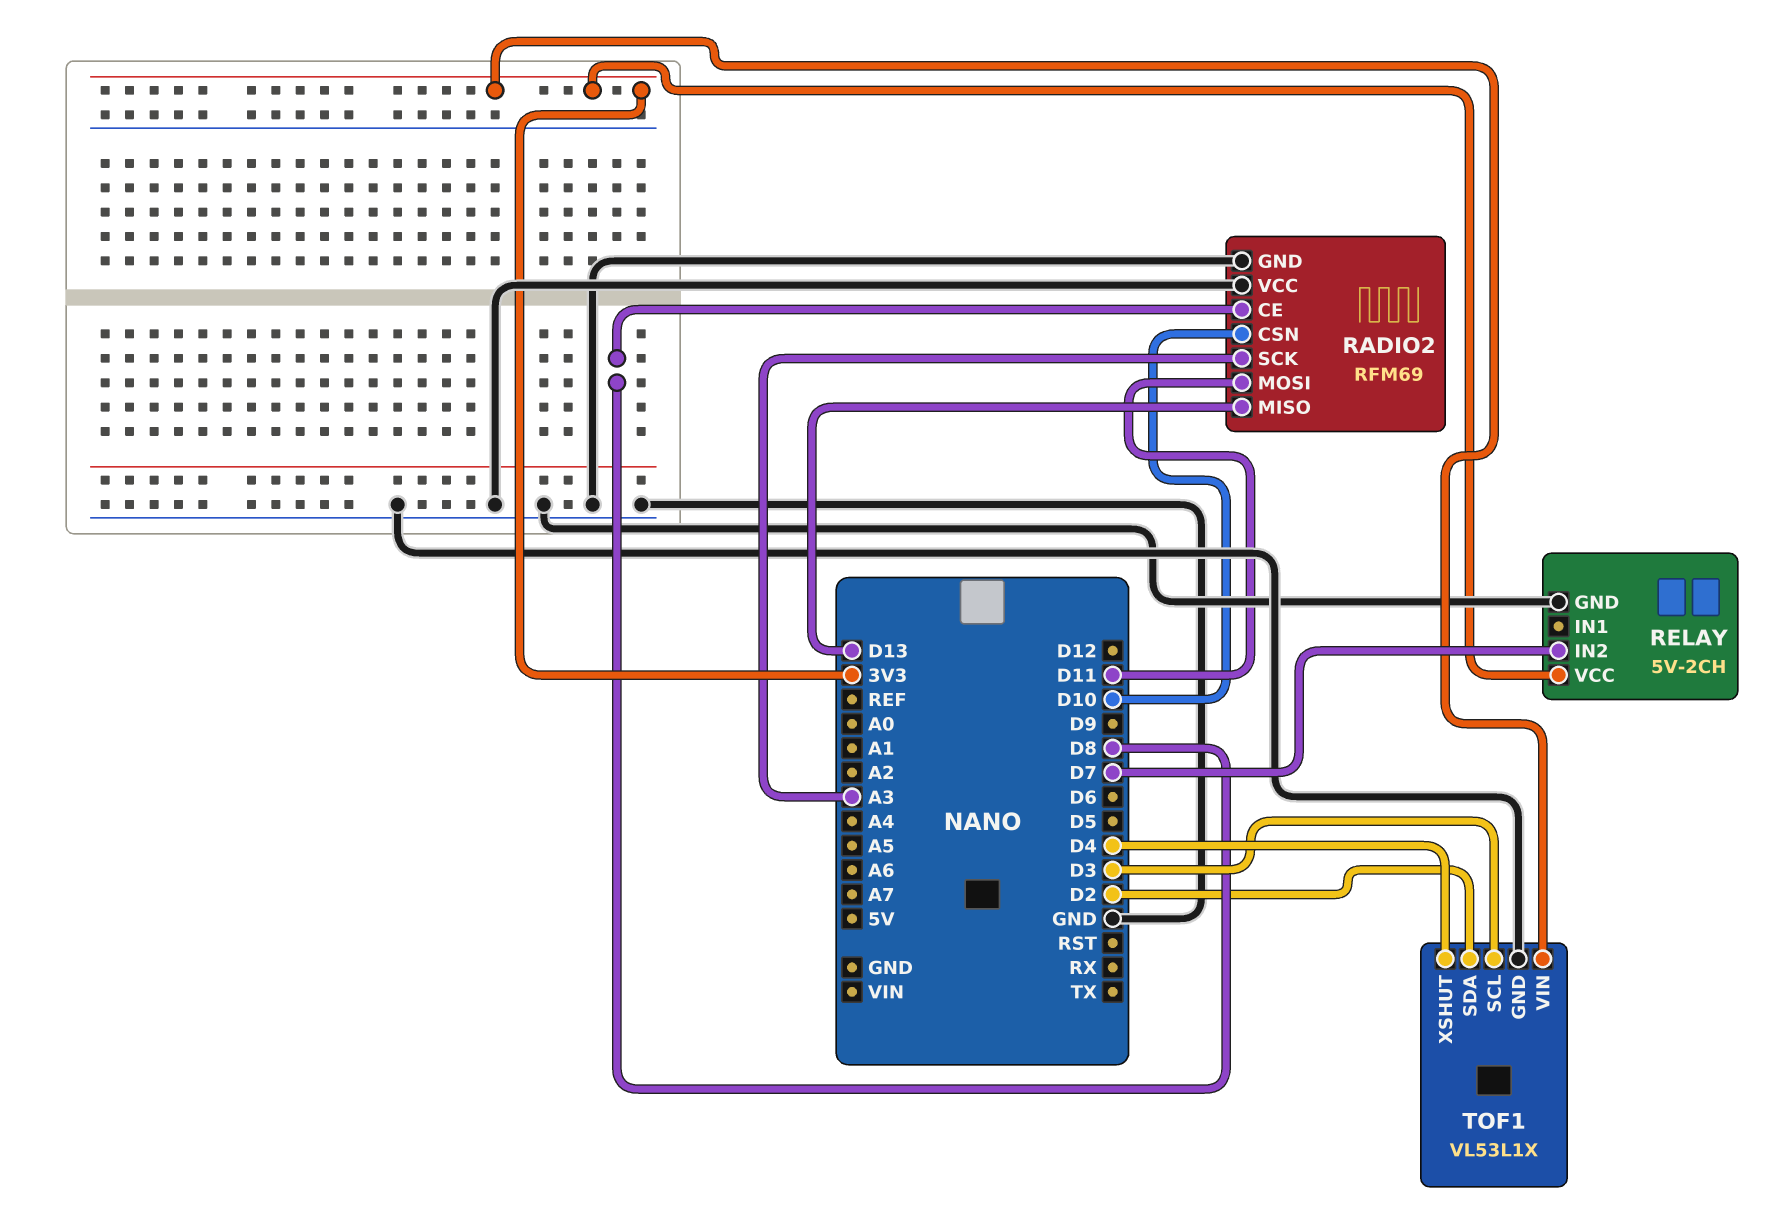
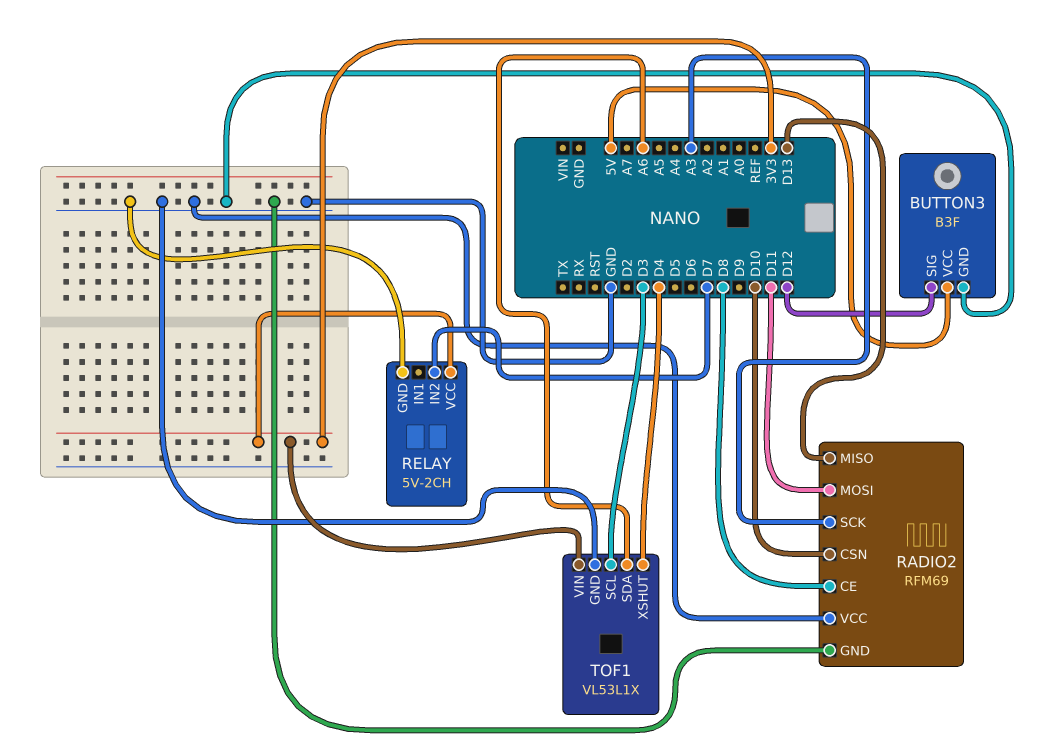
BUTTON3: none -> B3F
BUTTON3 pin GND: none -> GND
BUTTON3 pin SIG: none -> D12
BUTTON3 pin VCC: none -> 5V
TOF1 pin SDA: D2 -> A6

